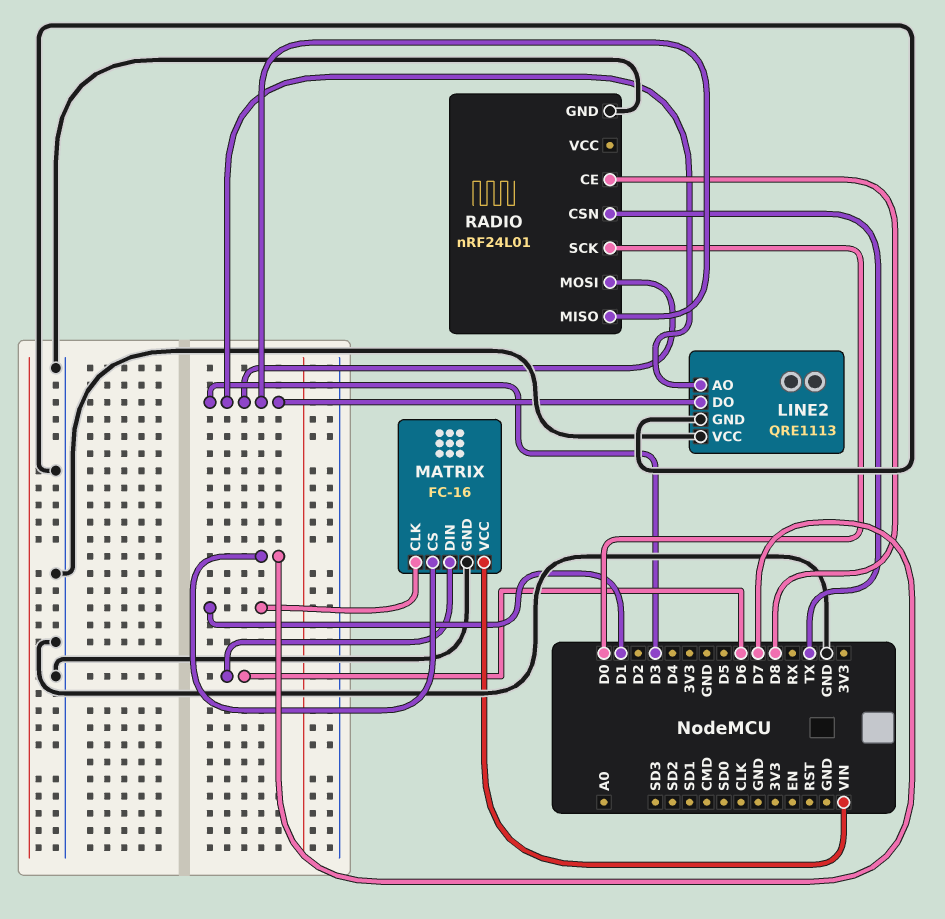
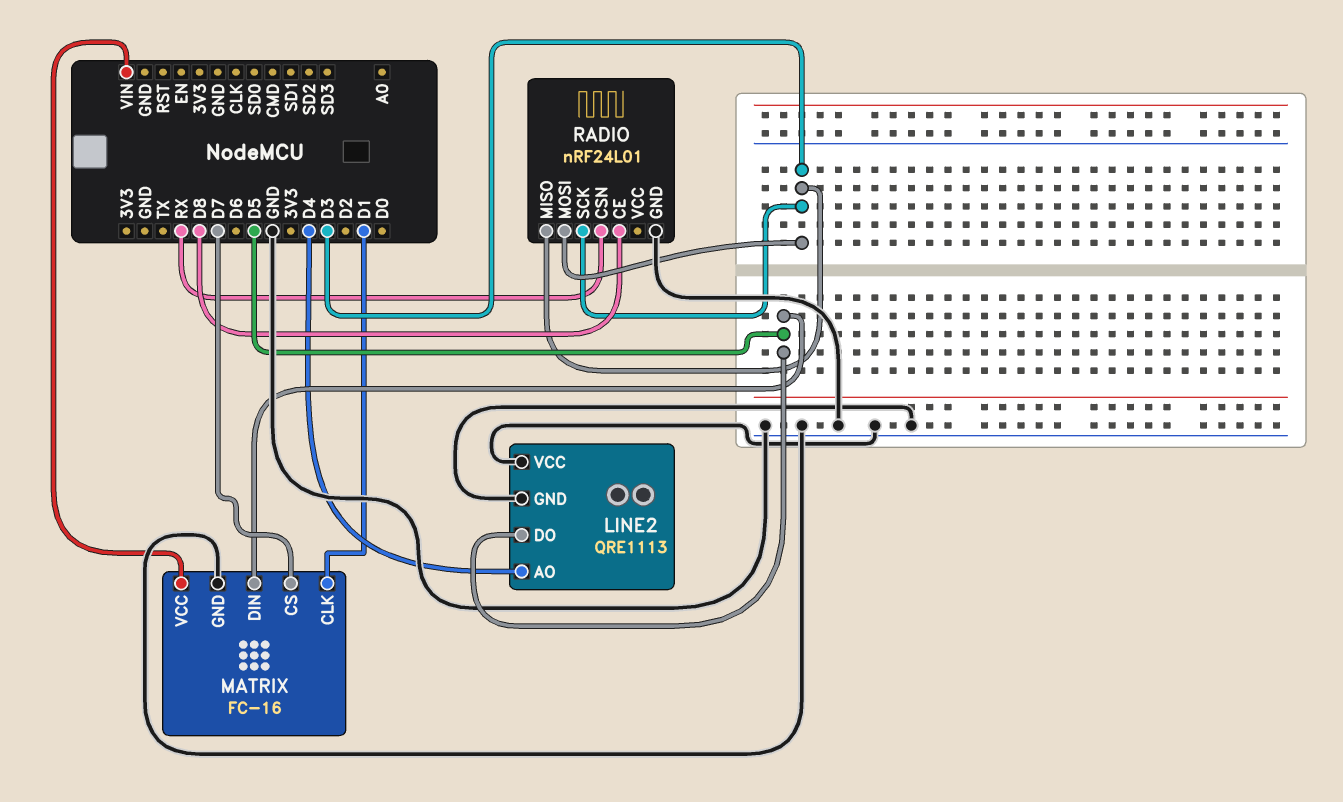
LINE2 pin AO: D3 -> D4
LINE2 pin DO: D3 -> D5
MATRIX pin DIN: D6 -> D5
RADIO pin CSN: TX -> RX
RADIO pin SCK: D0 -> D3

